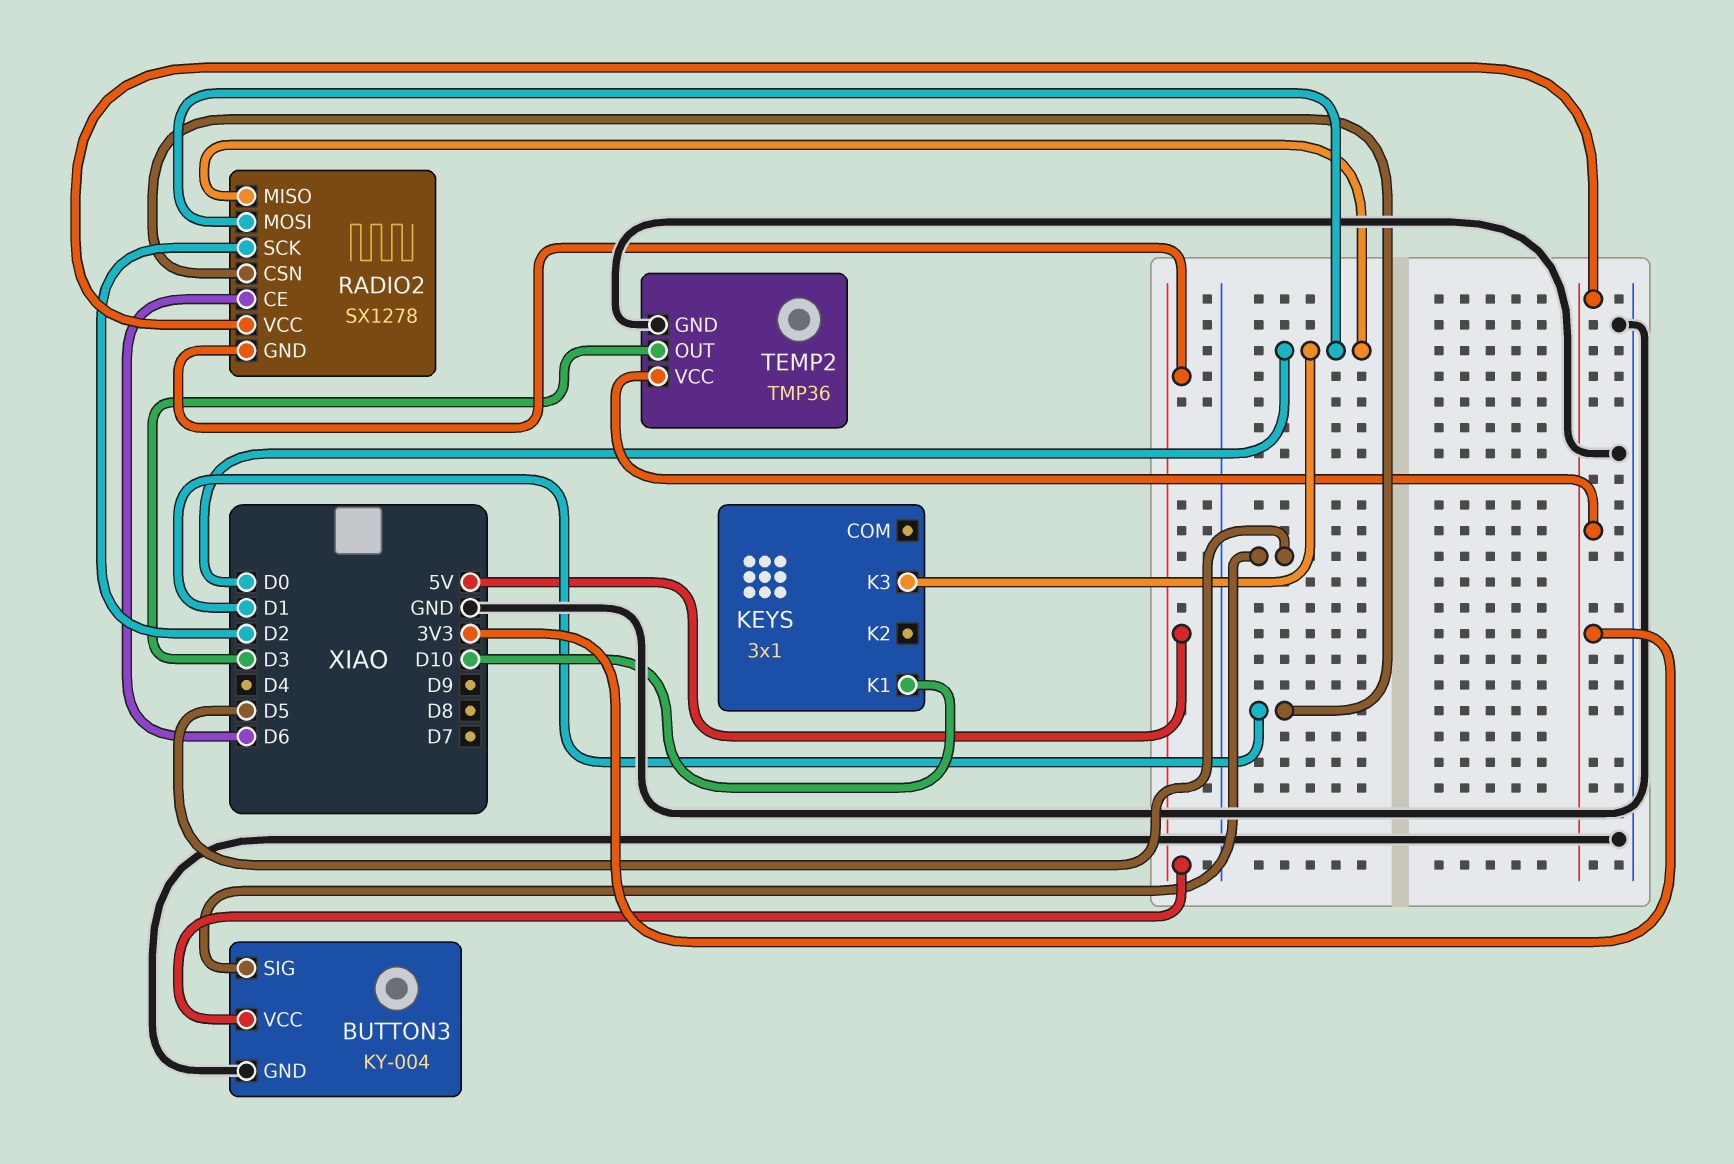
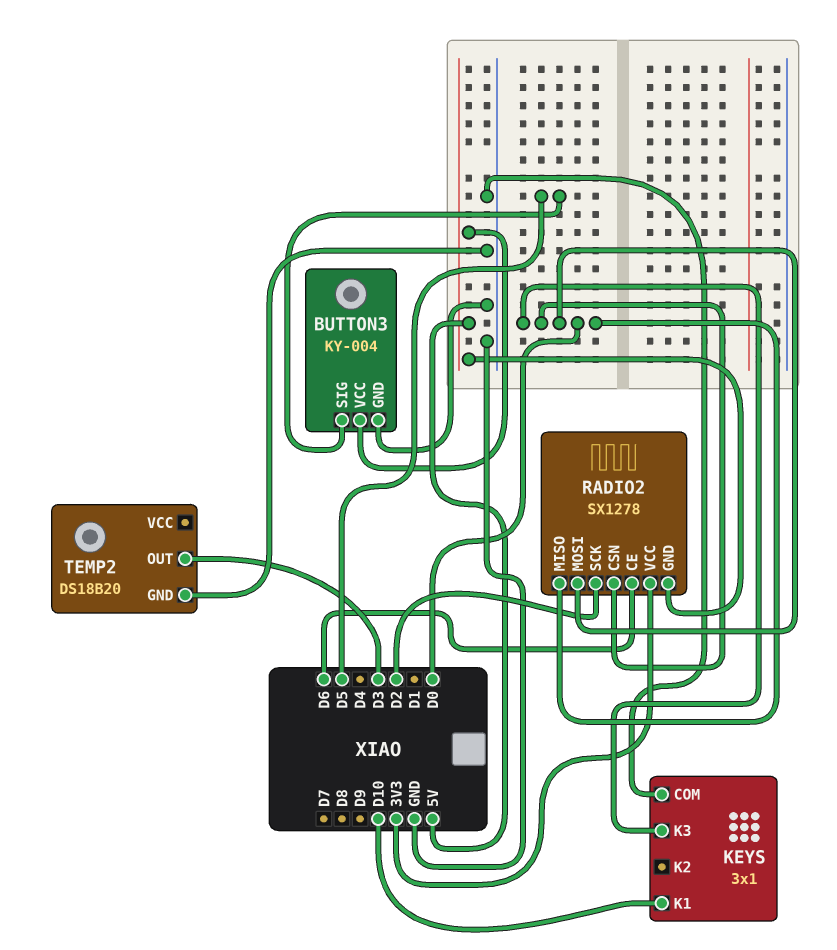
KEYS pin COM: none -> GND
RADIO2 pin CSN: D1 -> D0
TEMP2: TMP36 -> DS18B20
TEMP2 pin VCC: 3V3 -> none

